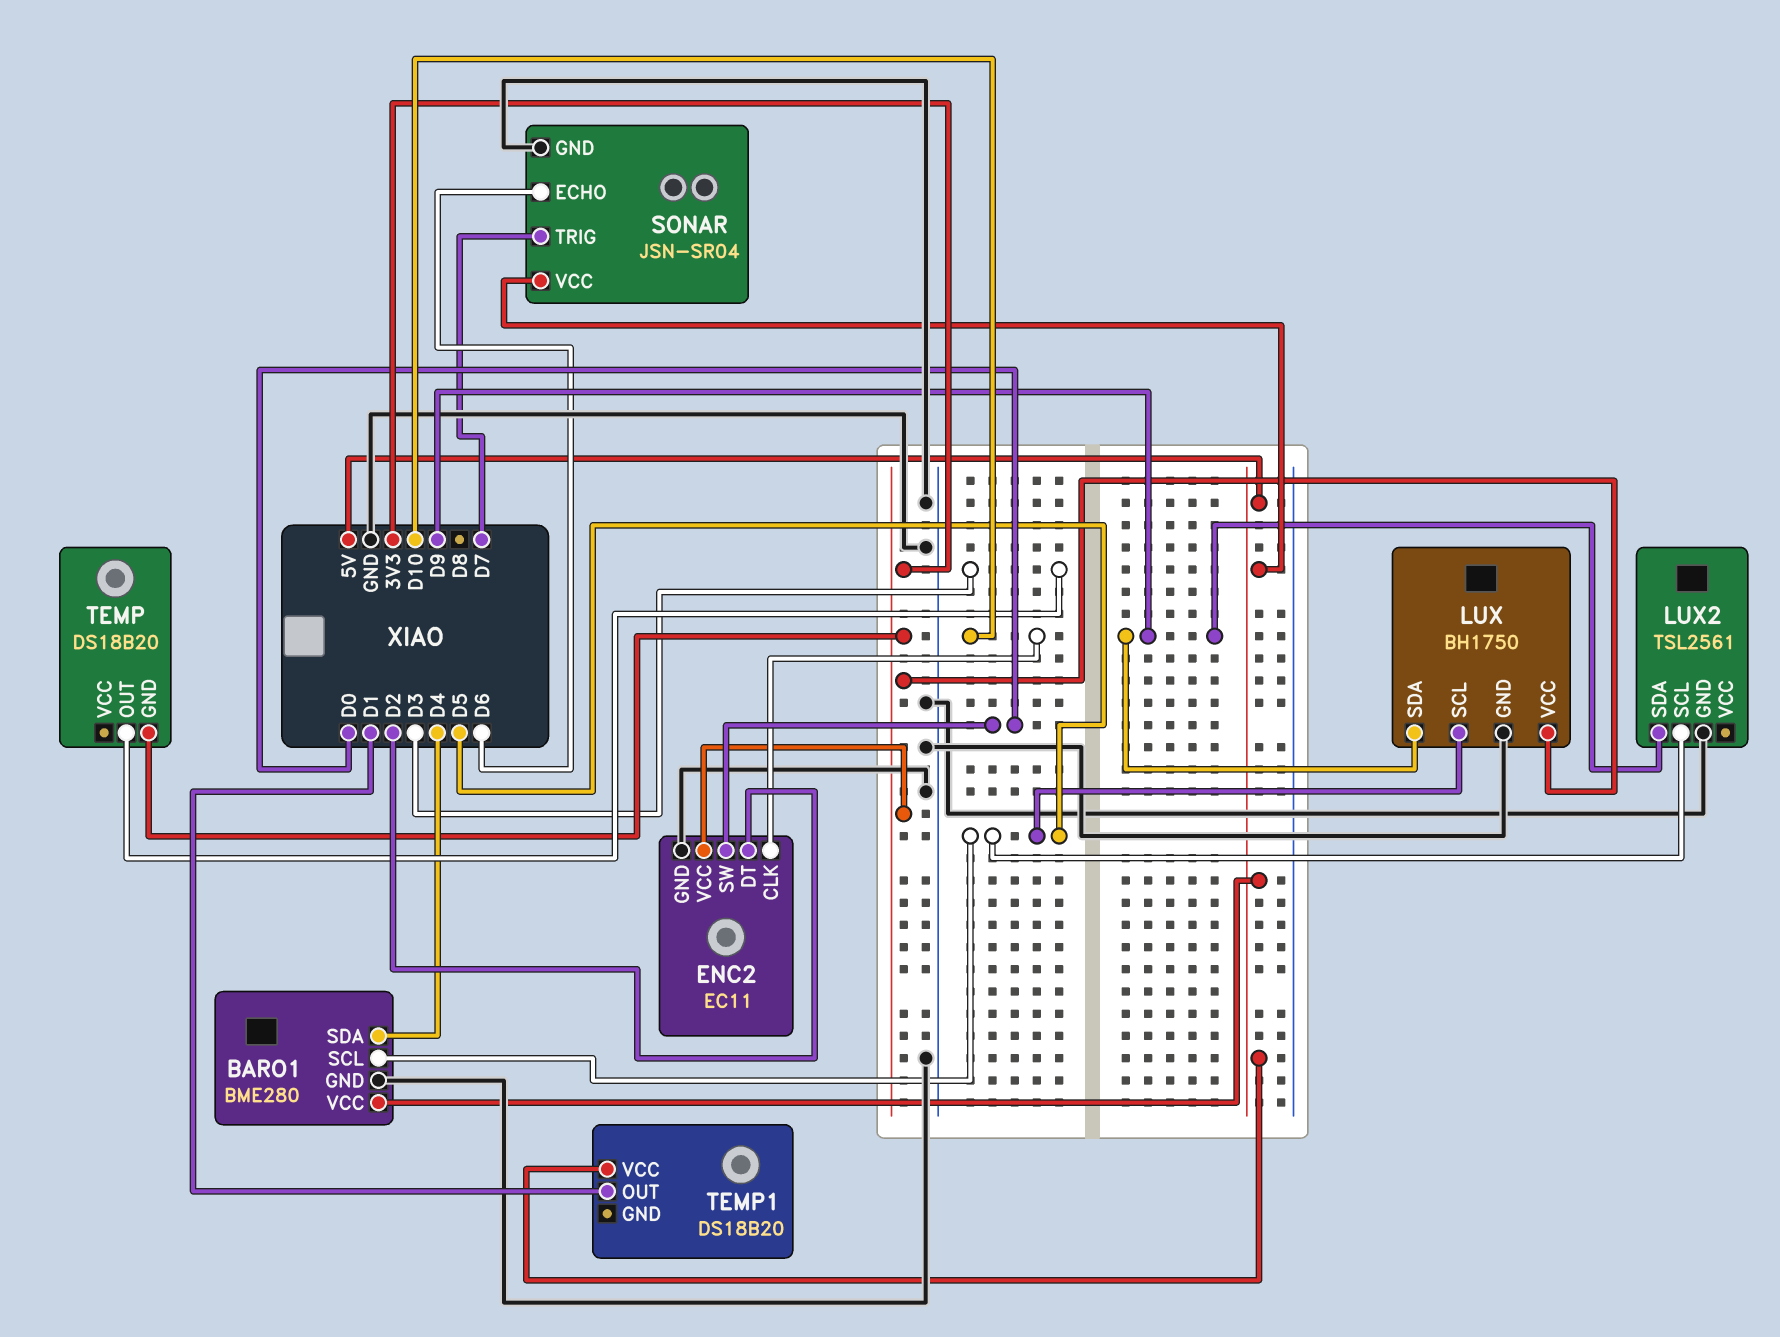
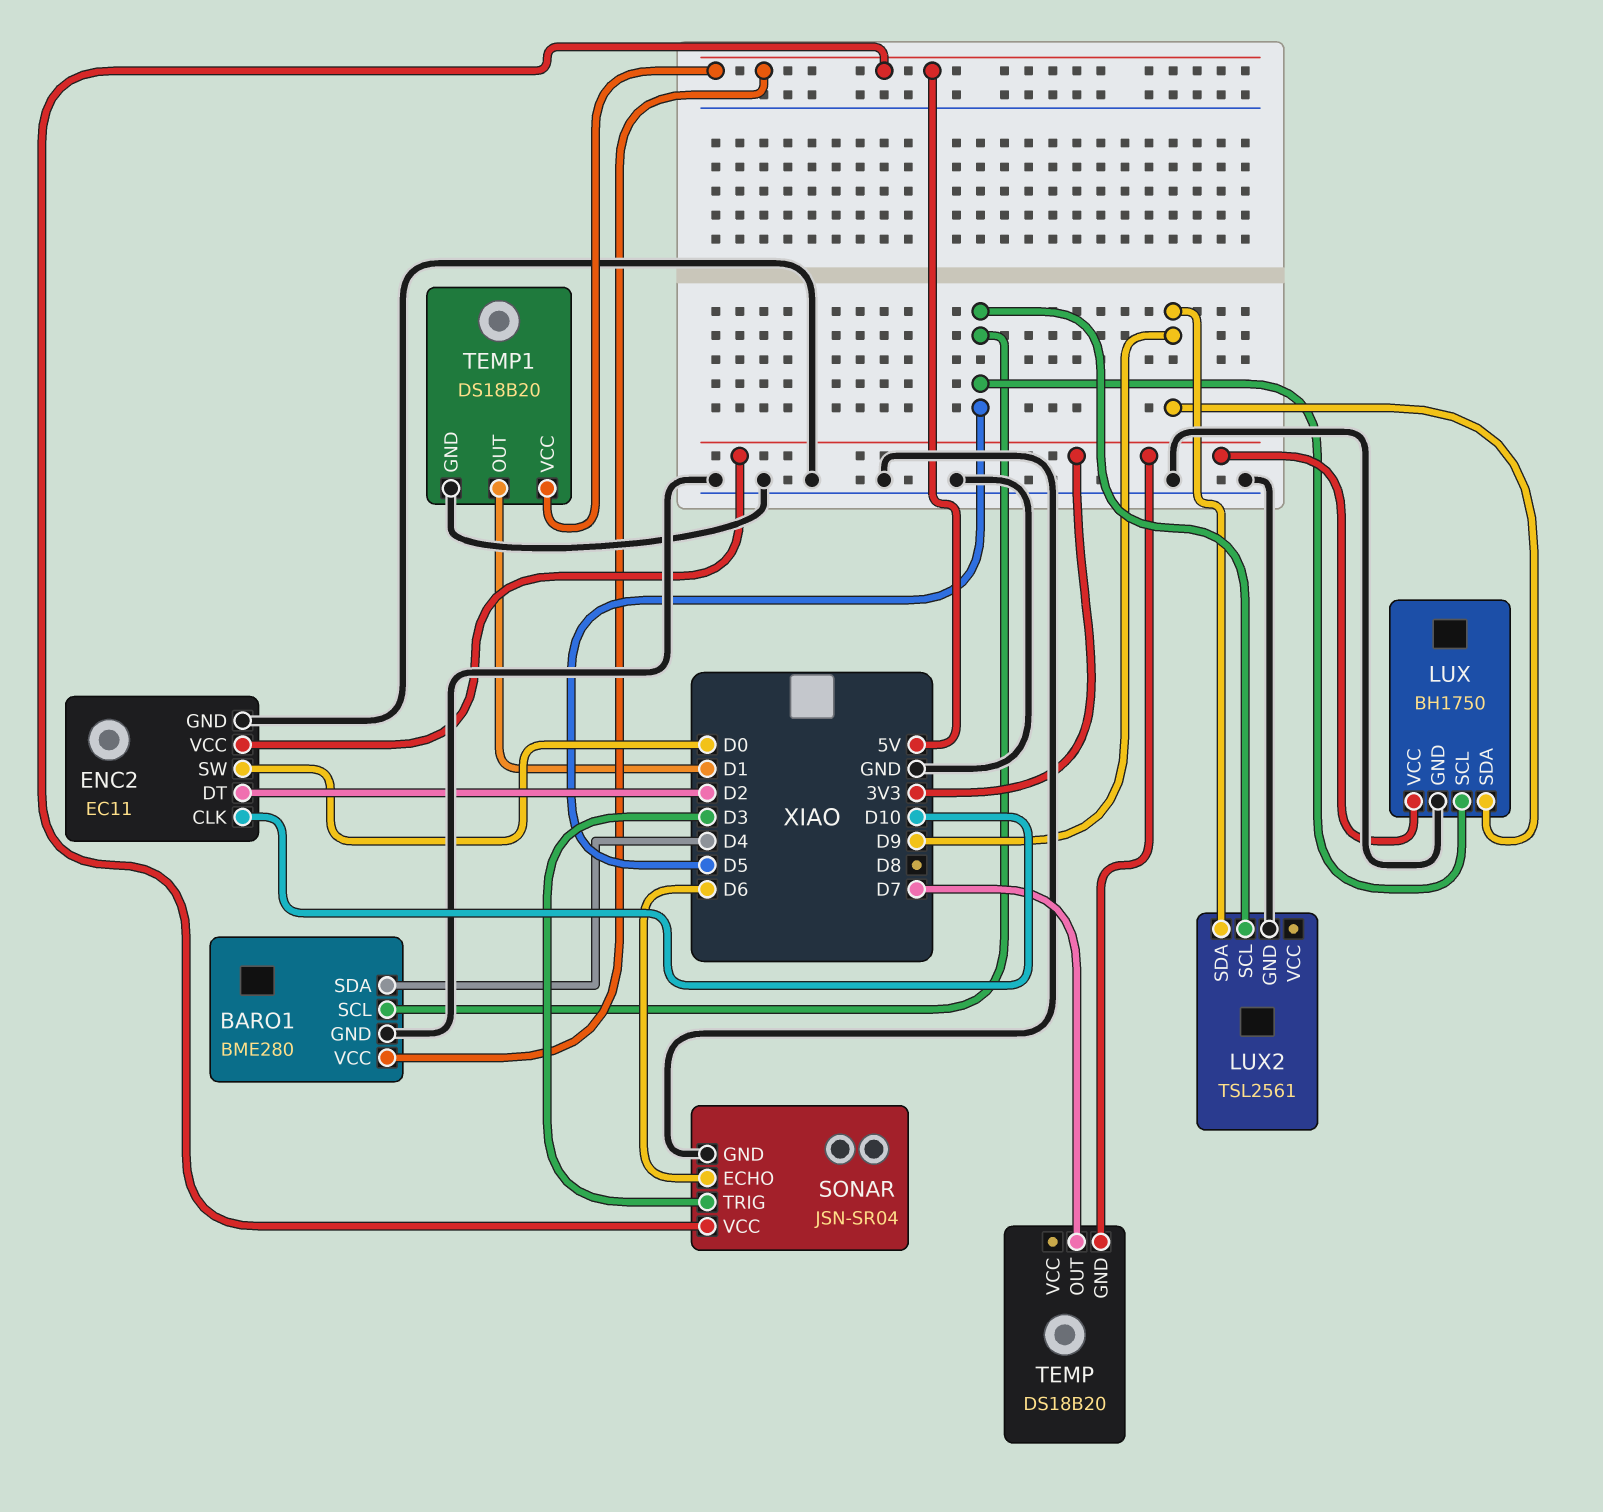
SONAR pin TRIG: D7 -> D3
TEMP pin OUT: D3 -> D7
TEMP1 pin GND: none -> GND

